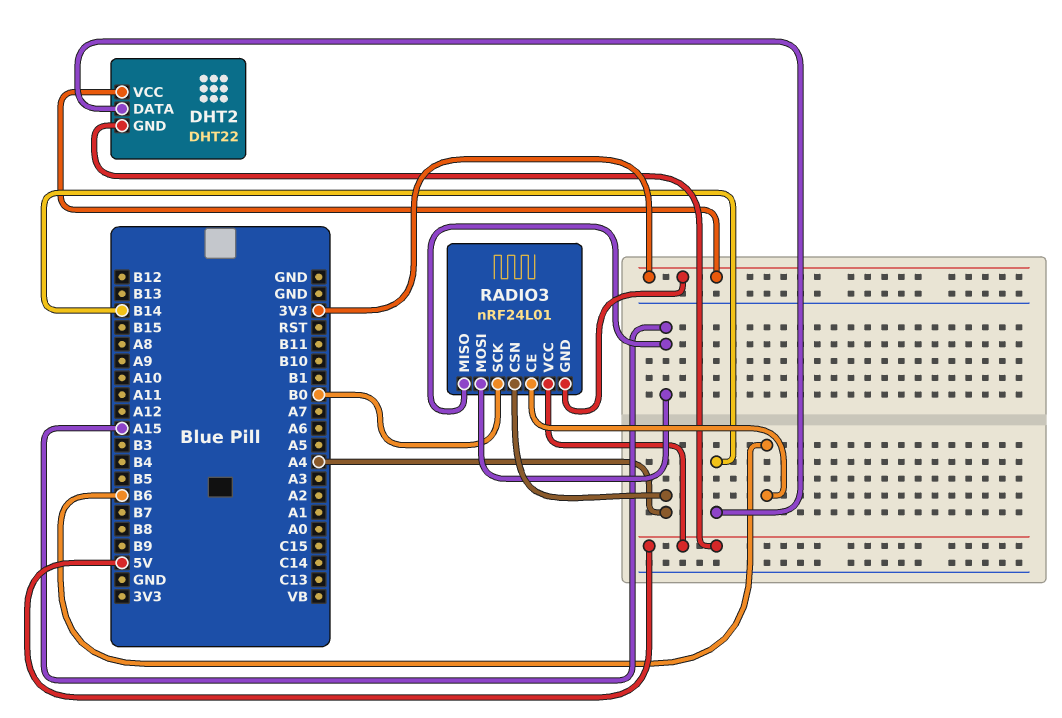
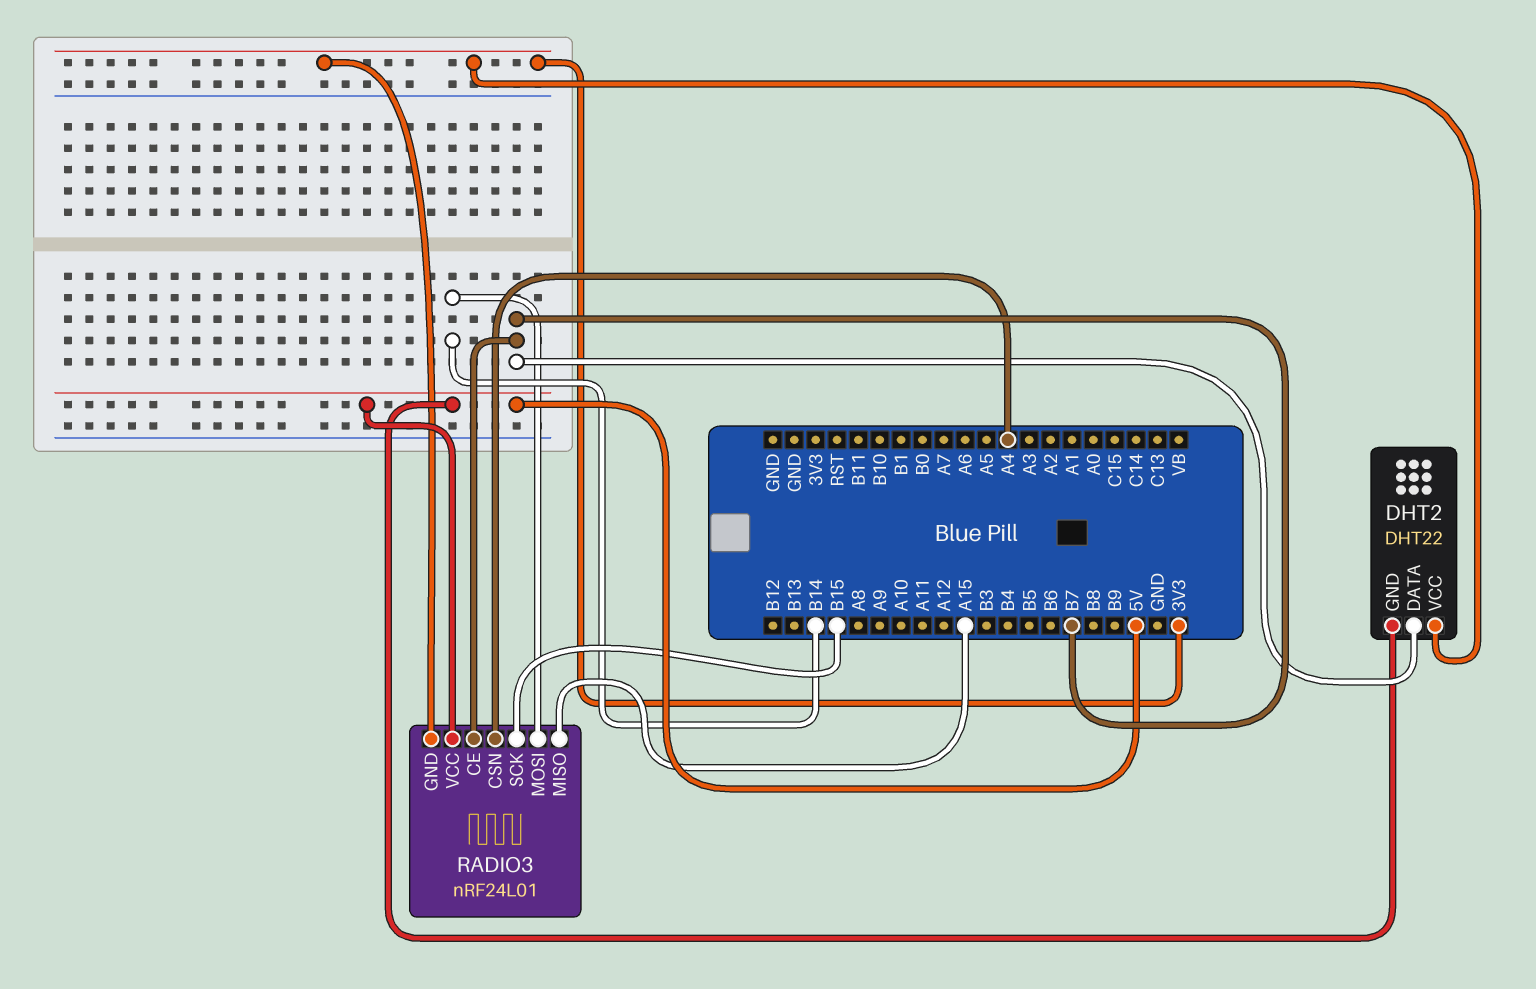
DHT2 pin DATA: B14 -> B7
RADIO3 pin CE: B6 -> B7
RADIO3 pin MOSI: A15 -> B14
RADIO3 pin SCK: B0 -> B15

